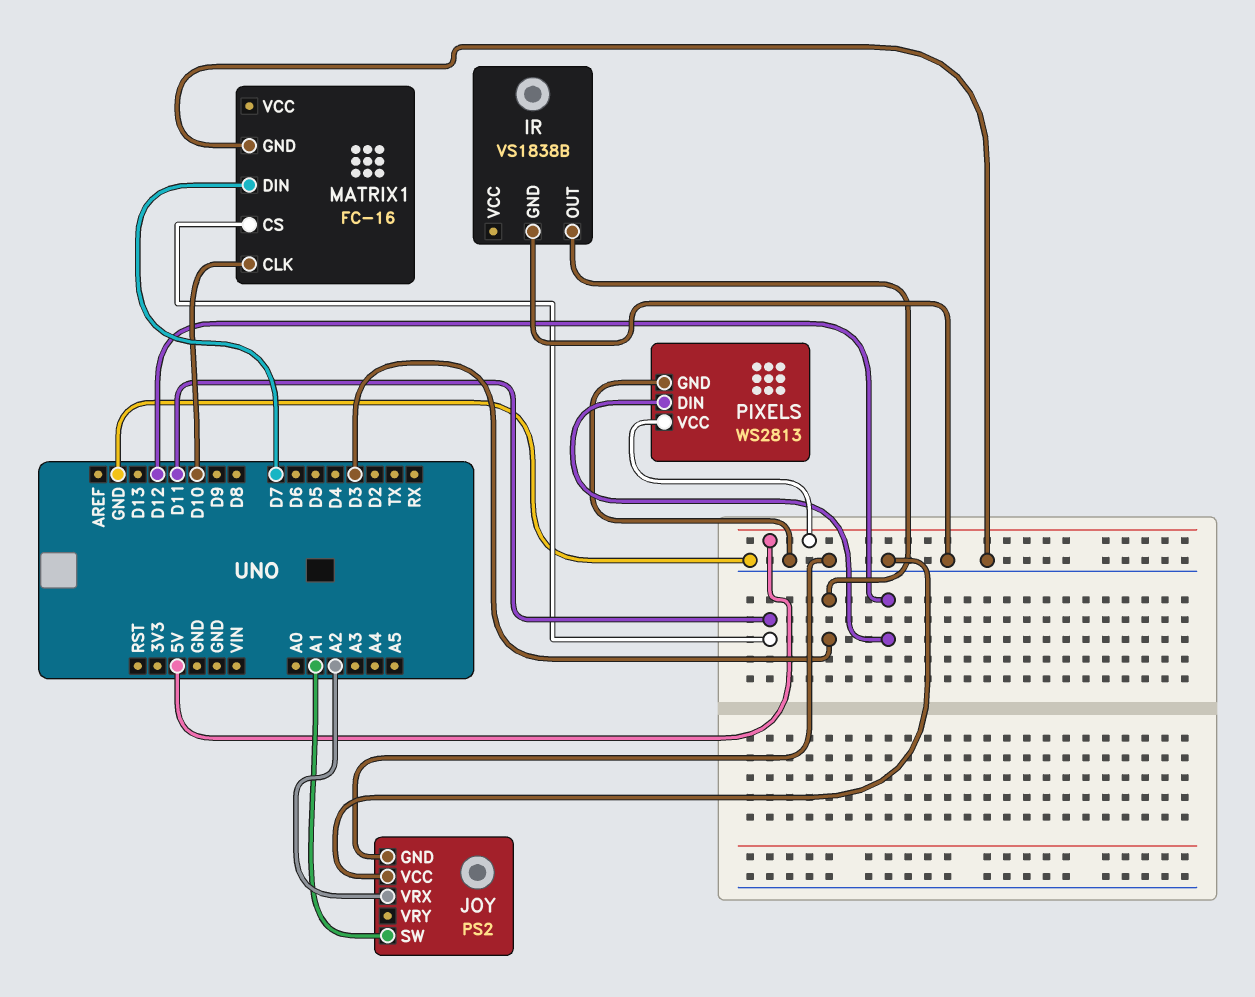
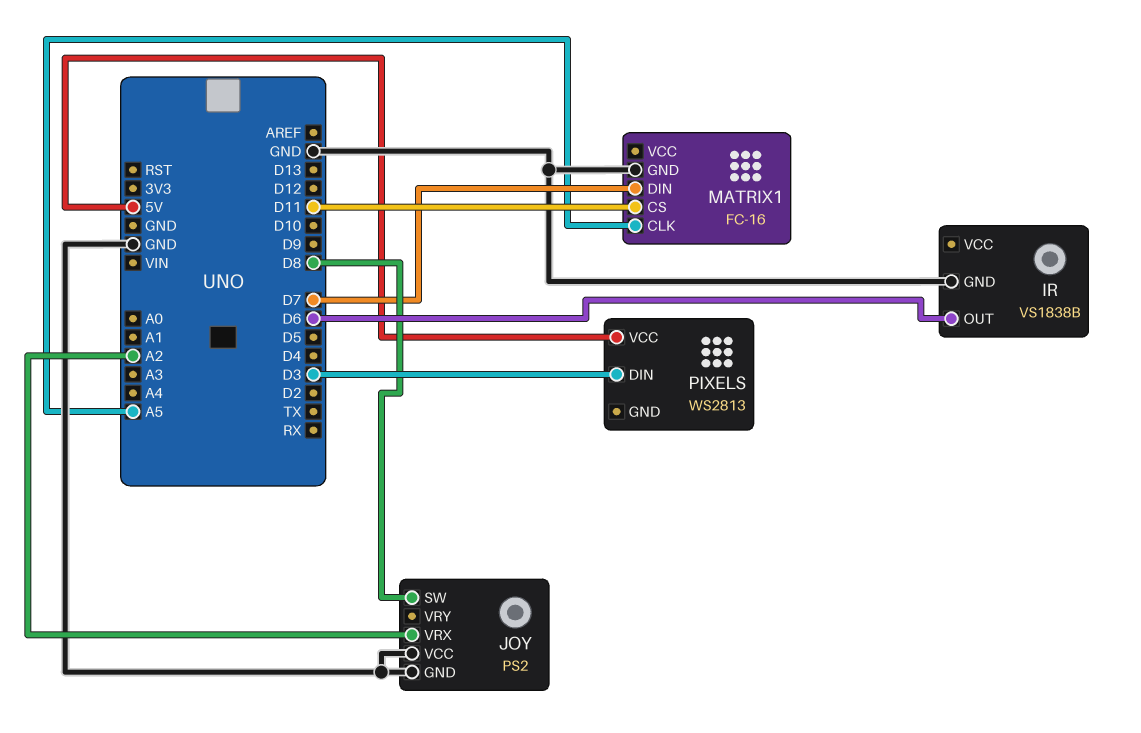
IR pin OUT: D3 -> D6
JOY pin SW: A1 -> D8
MATRIX1 pin CLK: D10 -> A5
PIXELS pin DIN: D12 -> D3
PIXELS pin GND: GND -> none

